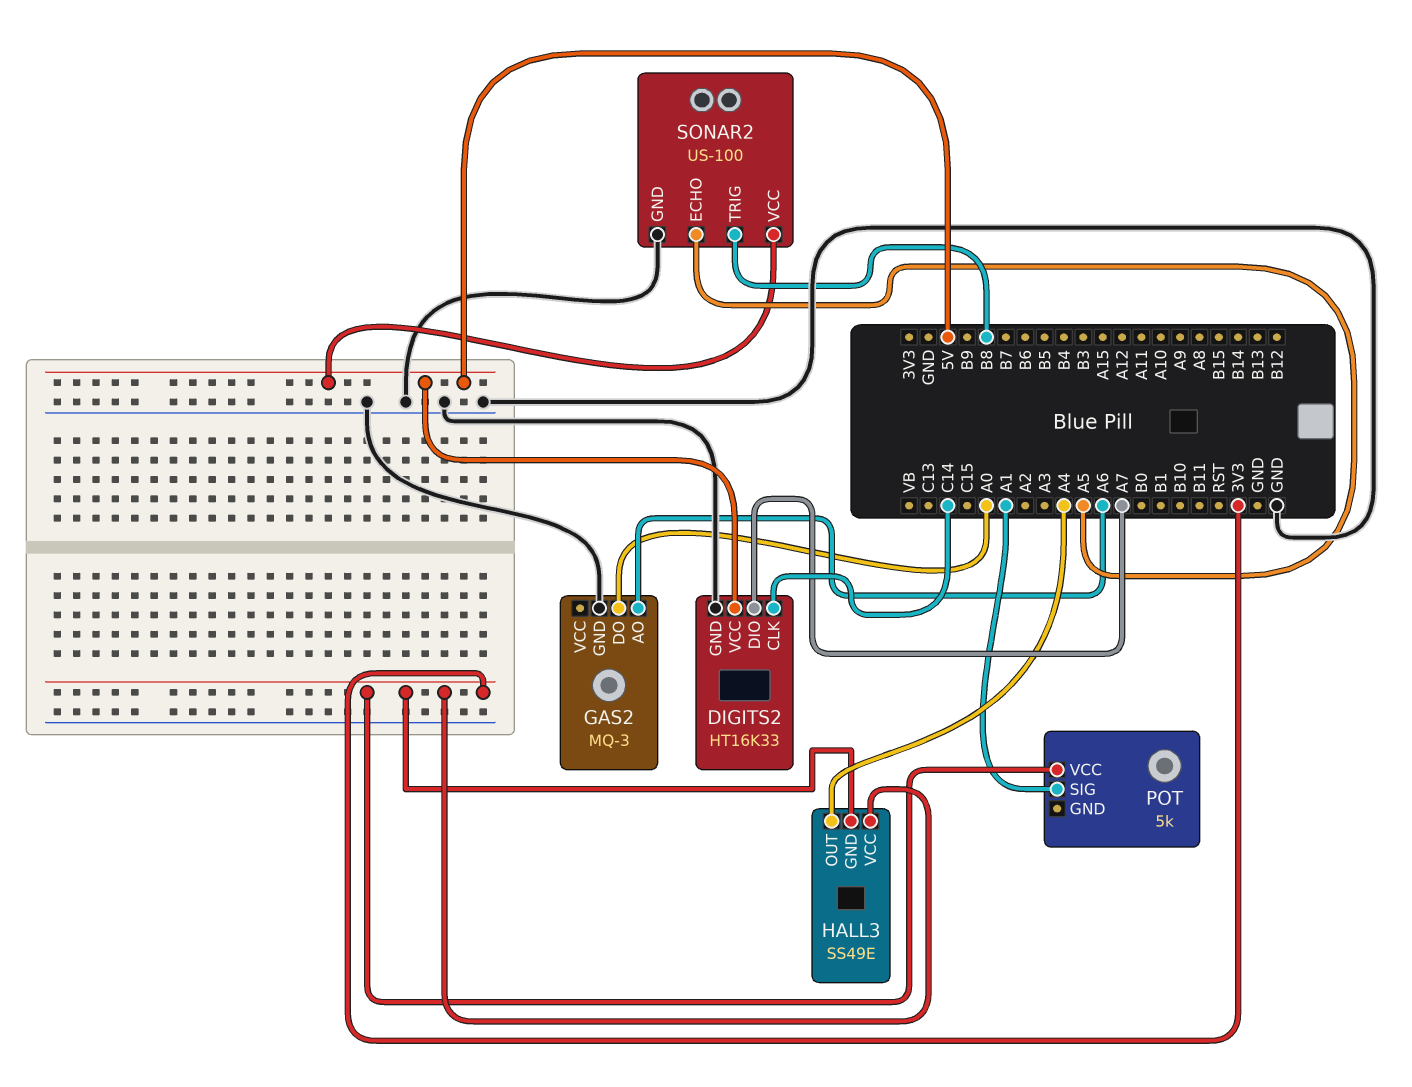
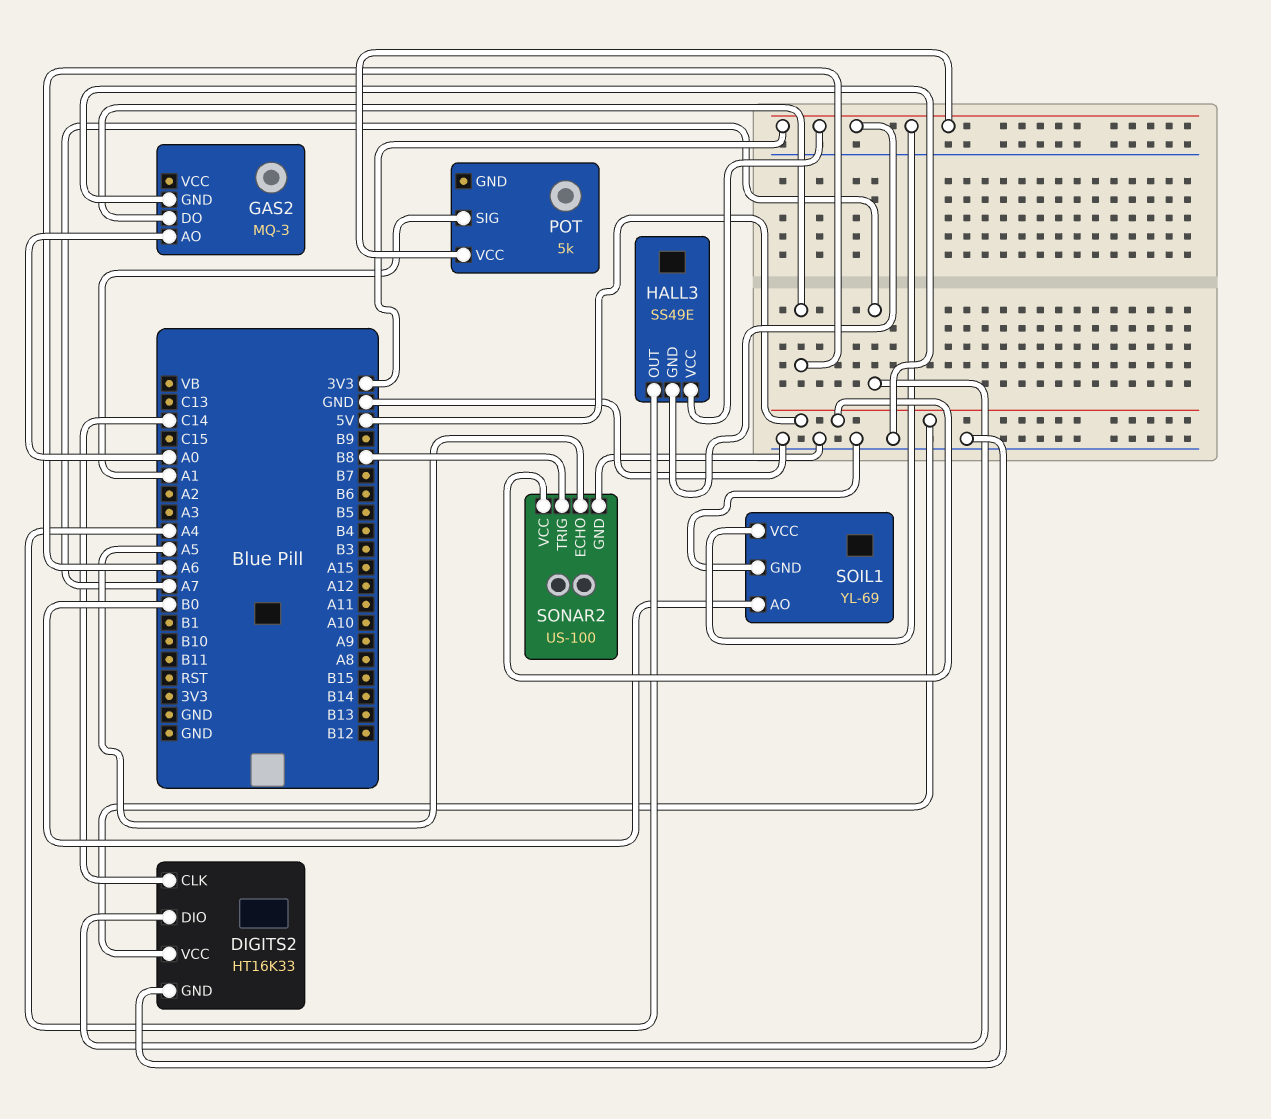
GAS2 pin AO: A6 -> A0
GAS2 pin DO: A0 -> A6
SOIL1: none -> YL-69
SOIL1 pin AO: none -> B0
SOIL1 pin GND: none -> GND
SOIL1 pin VCC: none -> 3V3

